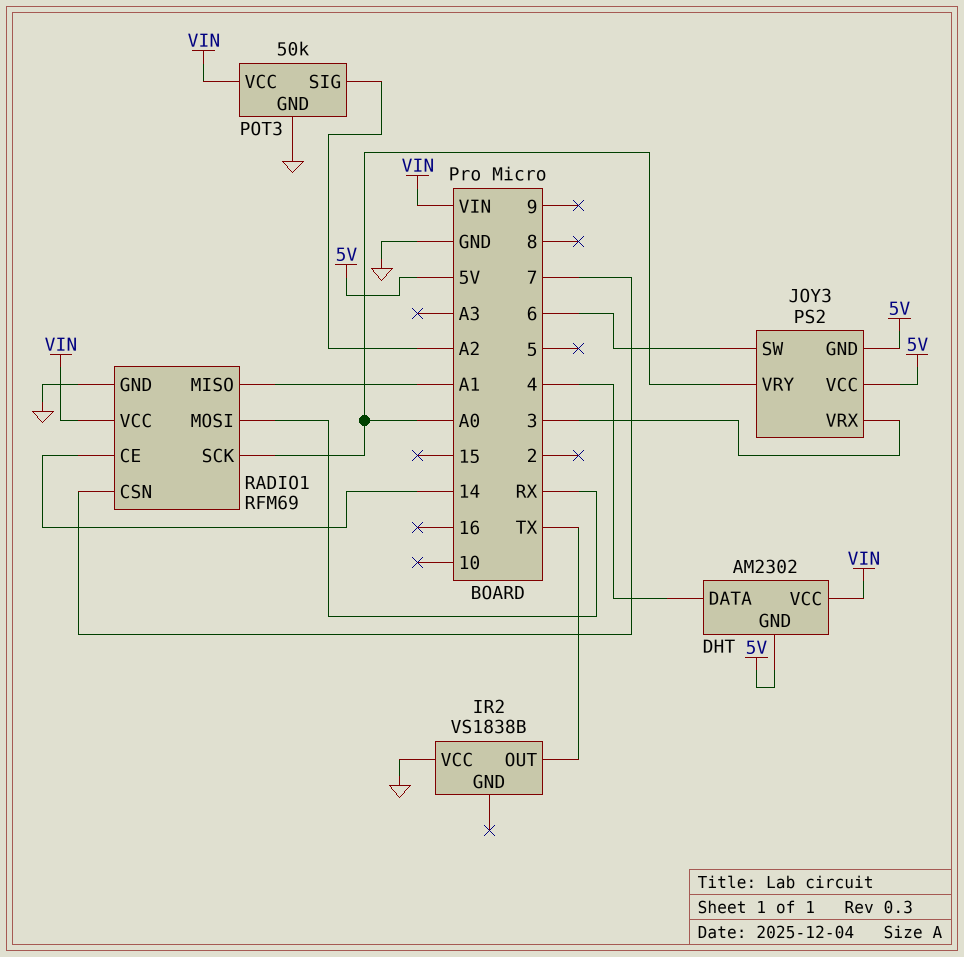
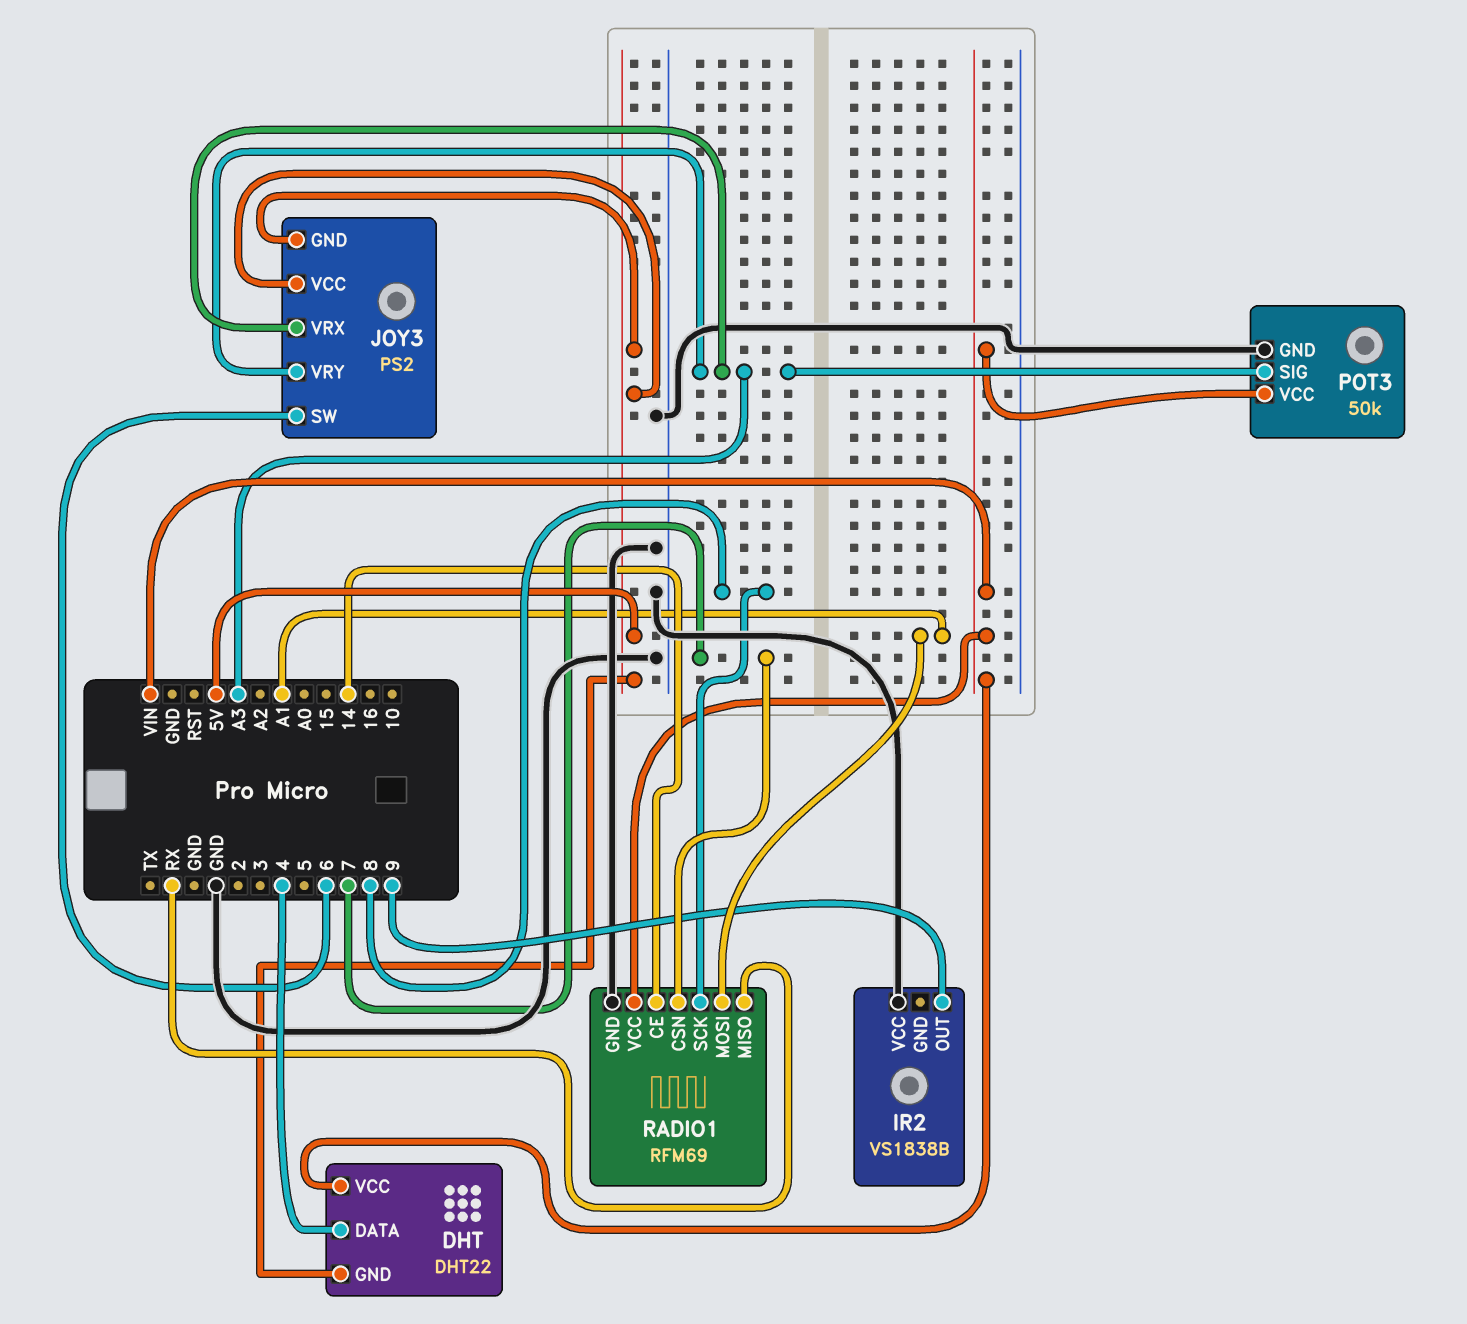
DHT: AM2302 -> DHT22
IR2 pin OUT: TX -> 9
JOY3 pin VRX: 3 -> A3
JOY3 pin VRY: A0 -> A3
POT3 pin SIG: A2 -> A3
RADIO1 pin MISO: A1 -> RX
RADIO1 pin MOSI: RX -> A1
RADIO1 pin SCK: A0 -> 8

